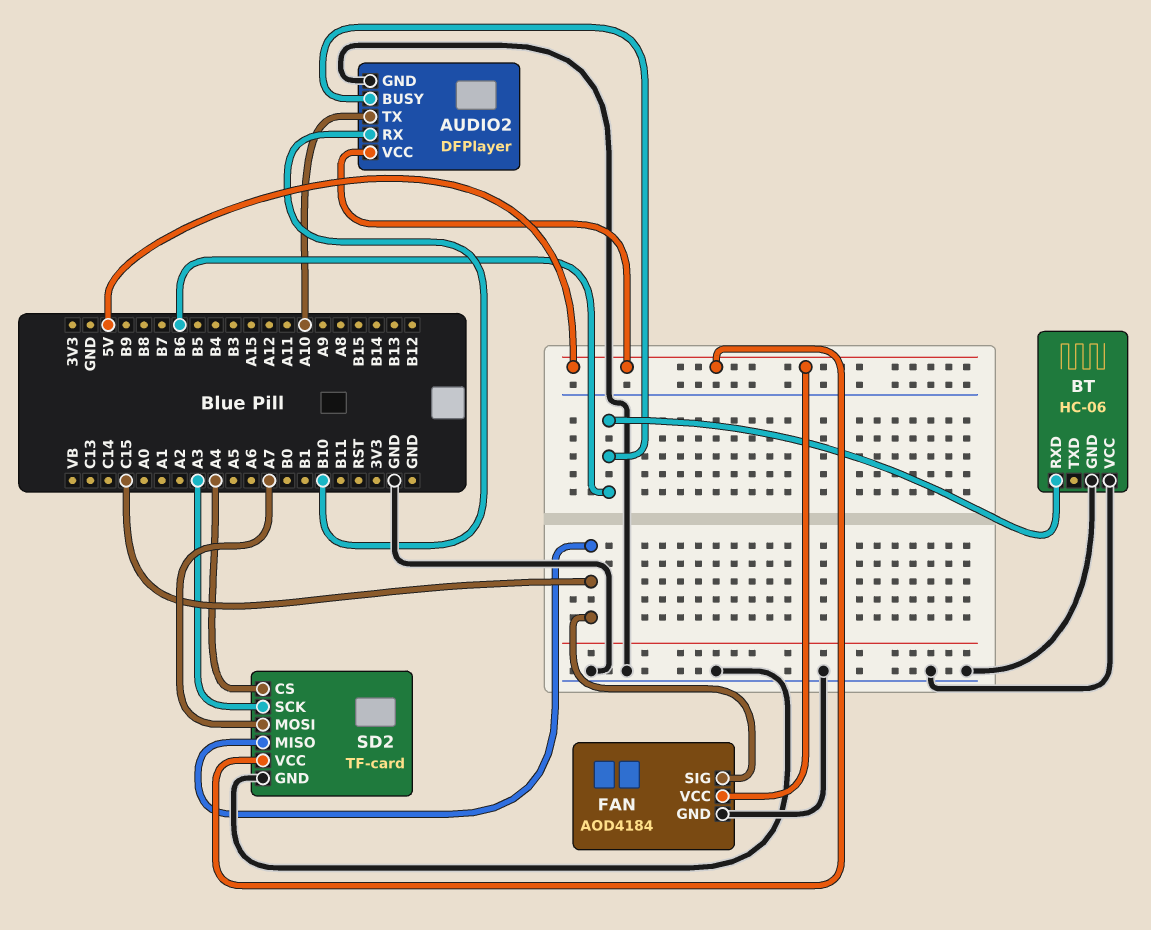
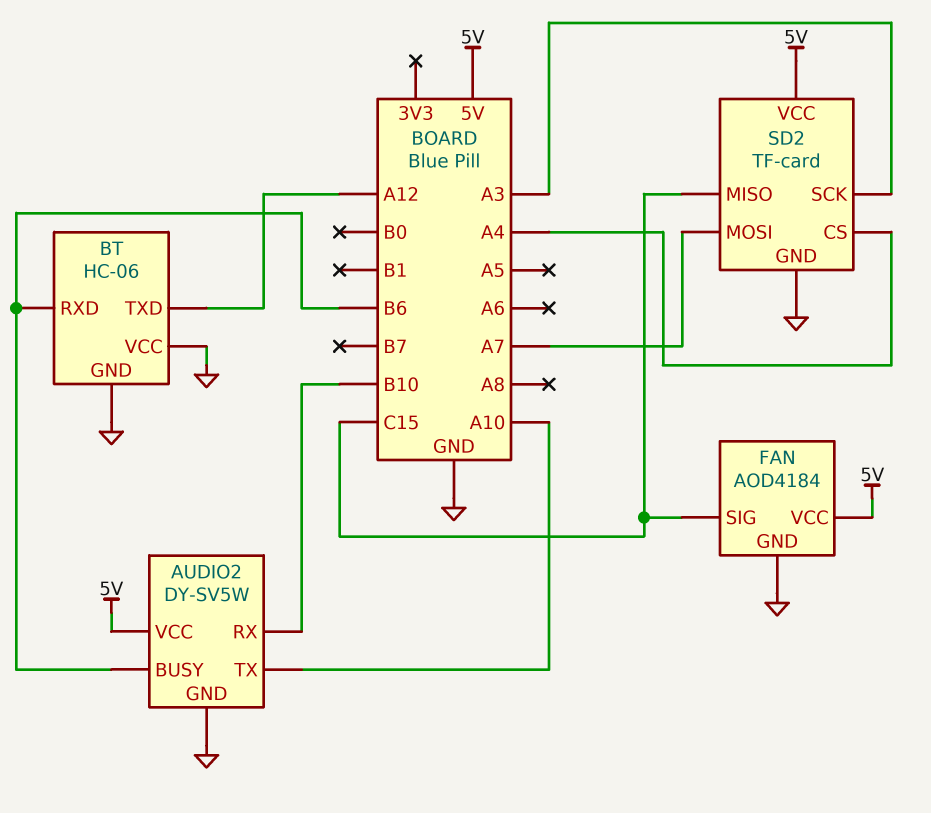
AUDIO2: DFPlayer -> DY-SV5W
BT pin TXD: none -> A12

